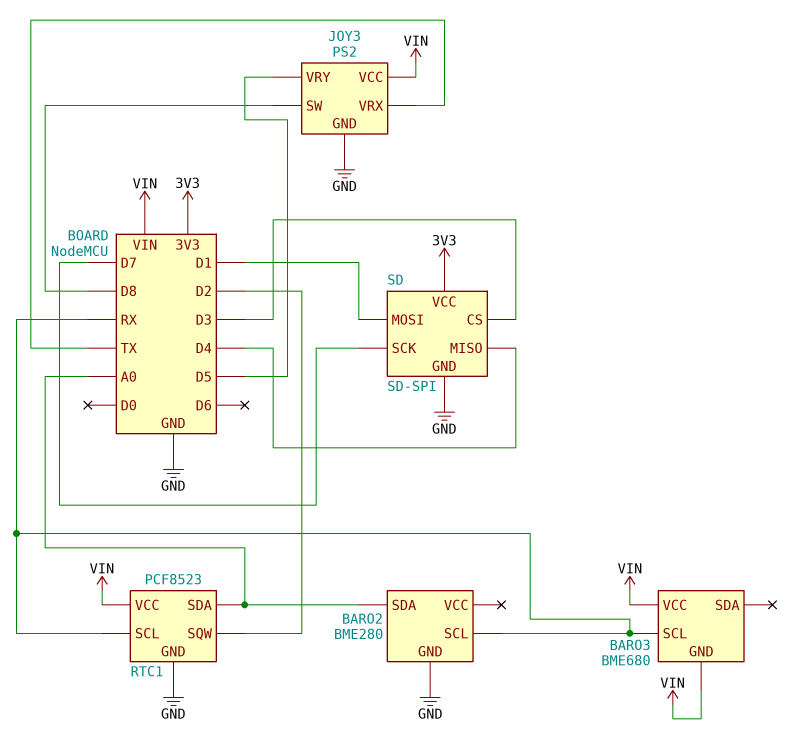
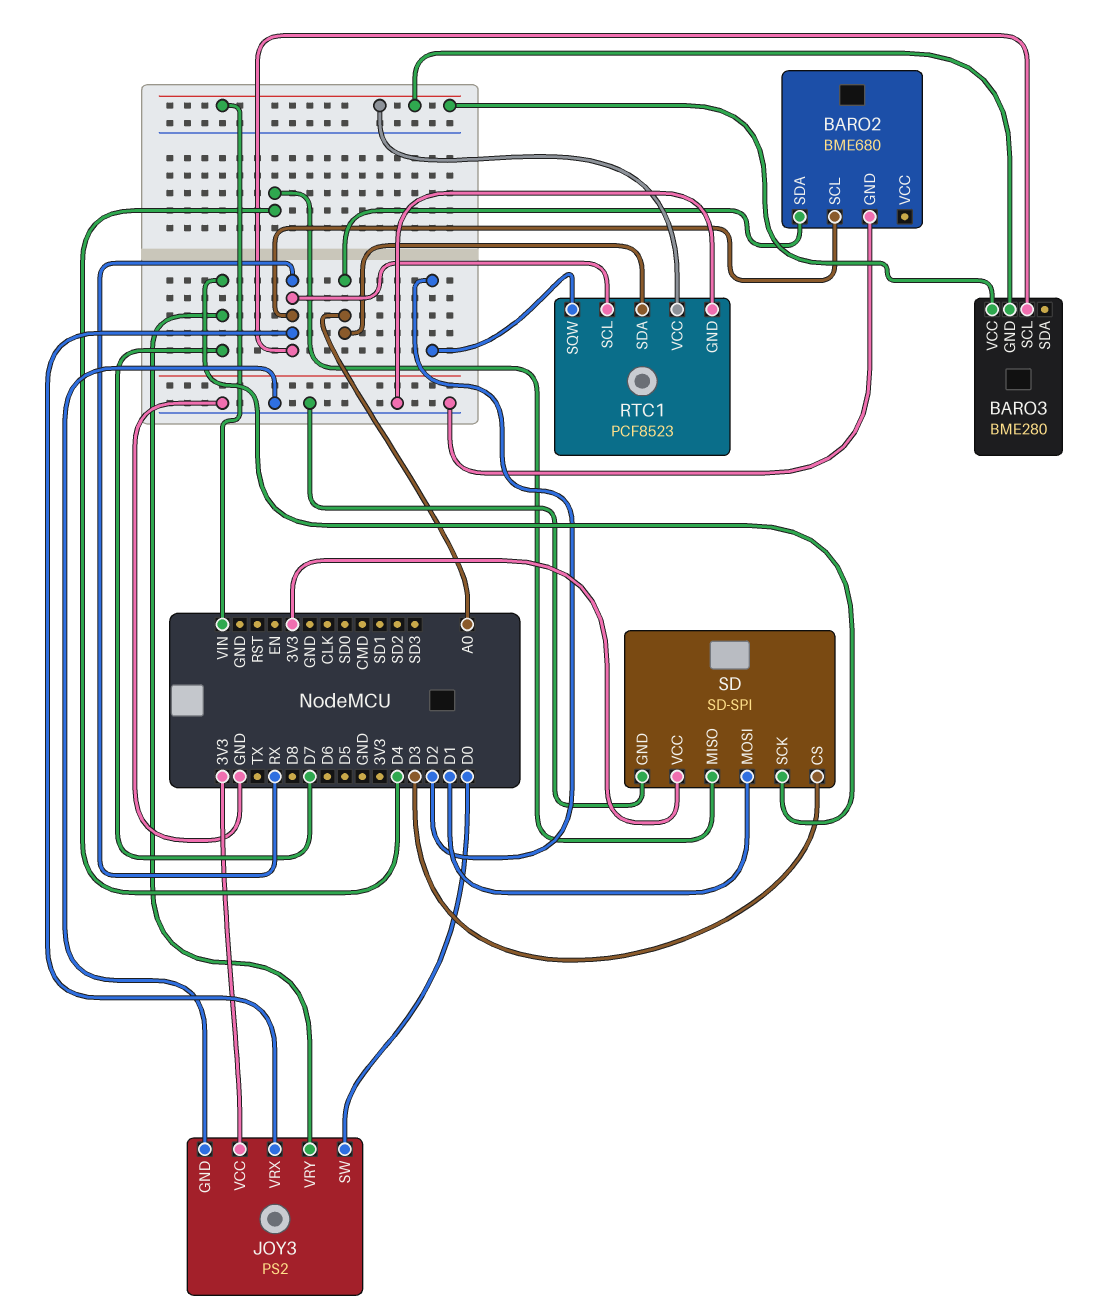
BARO2: BME280 -> BME680
BARO3: BME680 -> BME280
JOY3 pin SW: D8 -> D0
JOY3 pin VCC: VIN -> 3V3
JOY3 pin VRX: TX -> RX
JOY3 pin VRY: D5 -> D7

